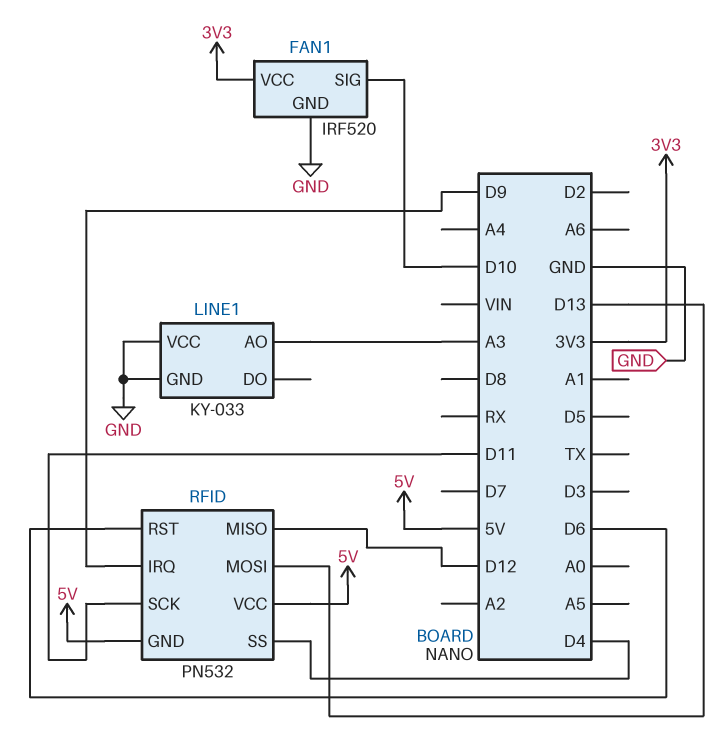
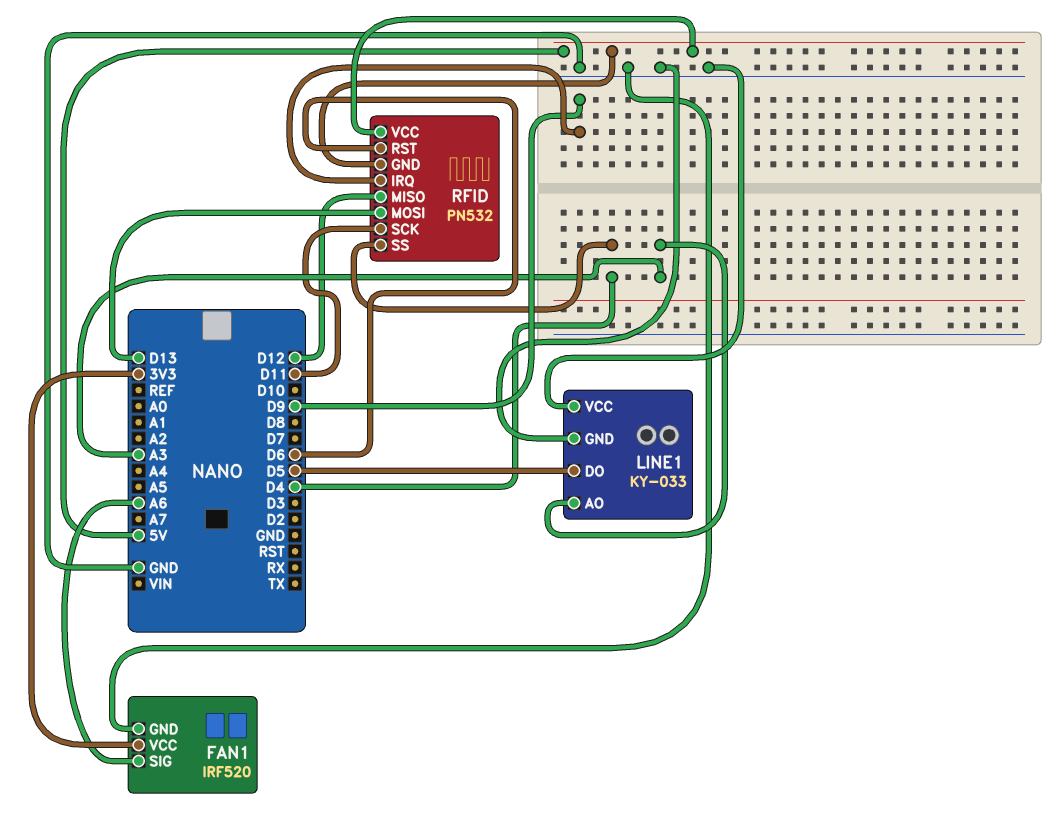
FAN1 pin SIG: D10 -> A6
LINE1 pin DO: none -> D5

